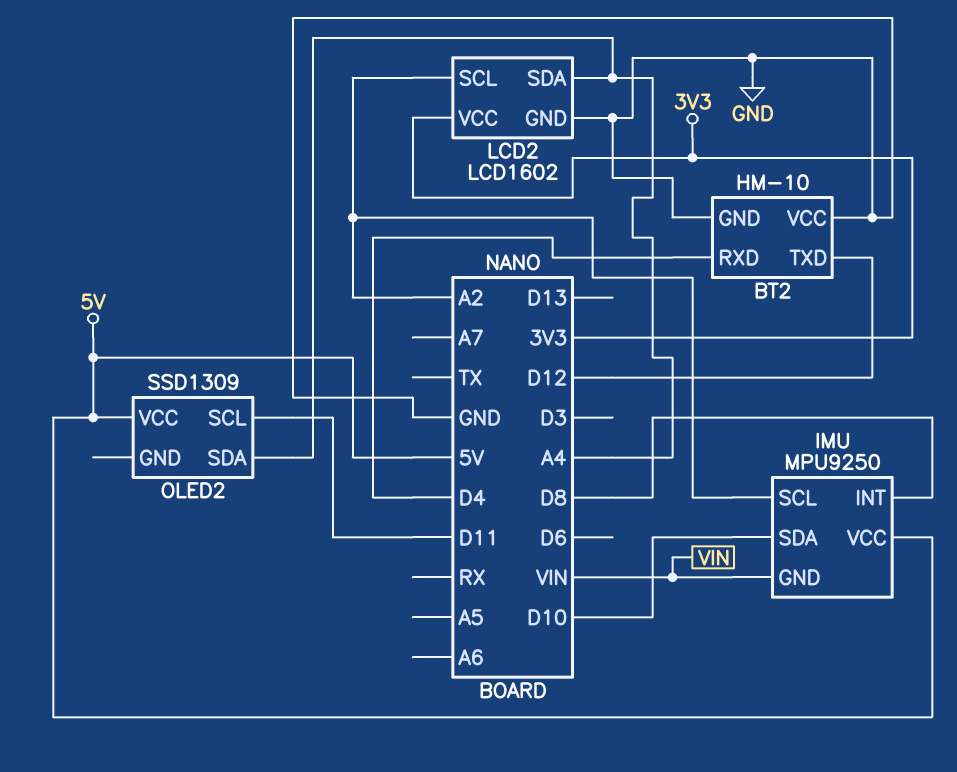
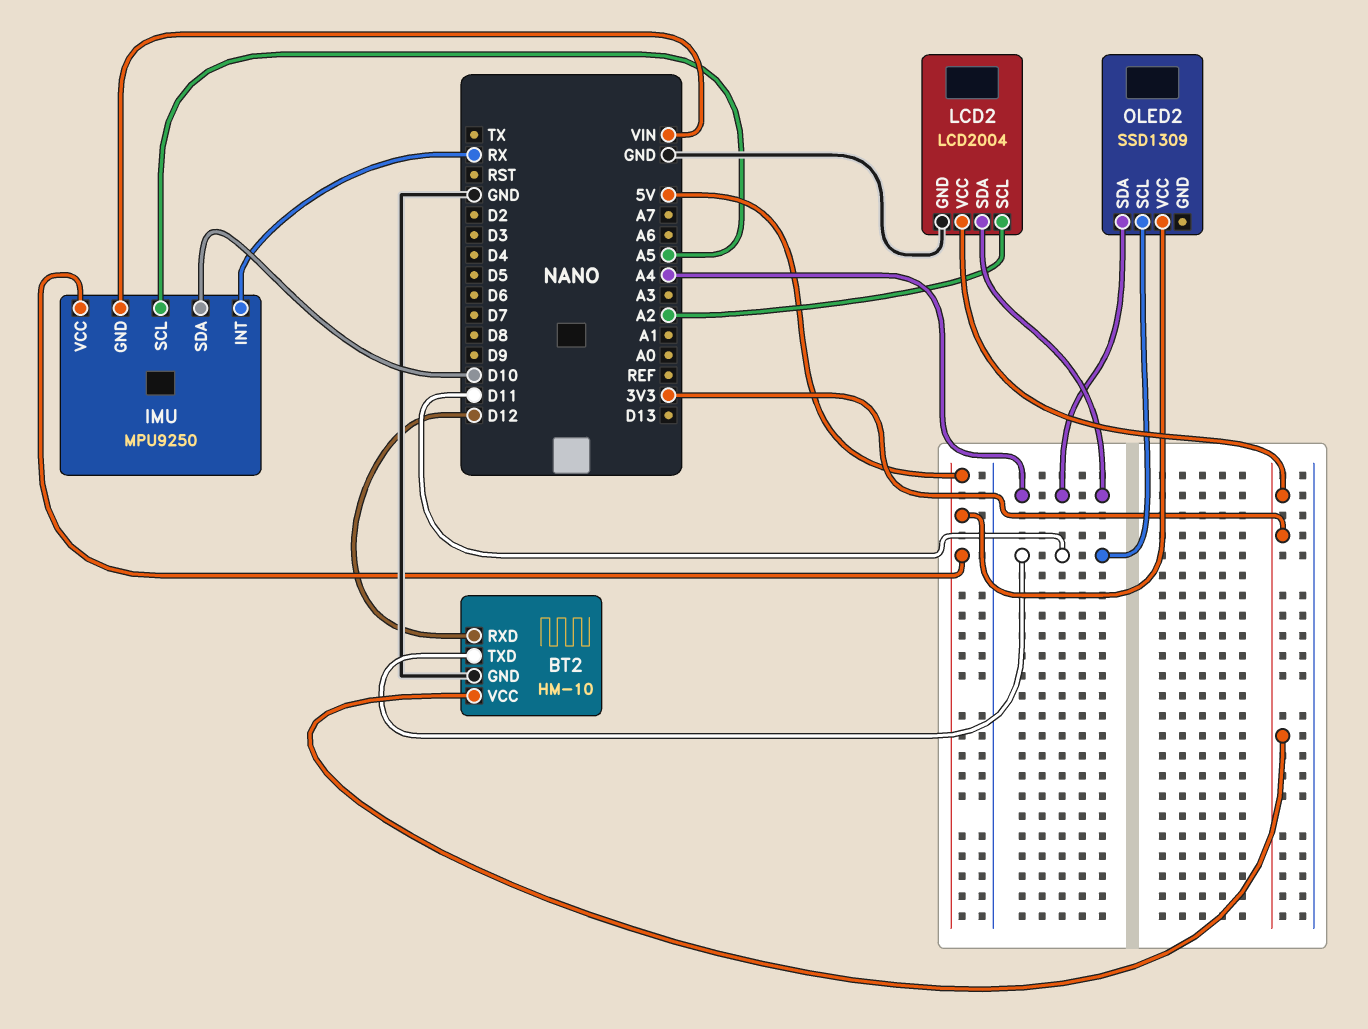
BT2 pin RXD: D4 -> D12
BT2 pin TXD: D12 -> D11
BT2 pin VCC: GND -> 3V3
IMU pin INT: D8 -> RX
IMU pin SCL: A2 -> A5
LCD2: LCD1602 -> LCD2004

